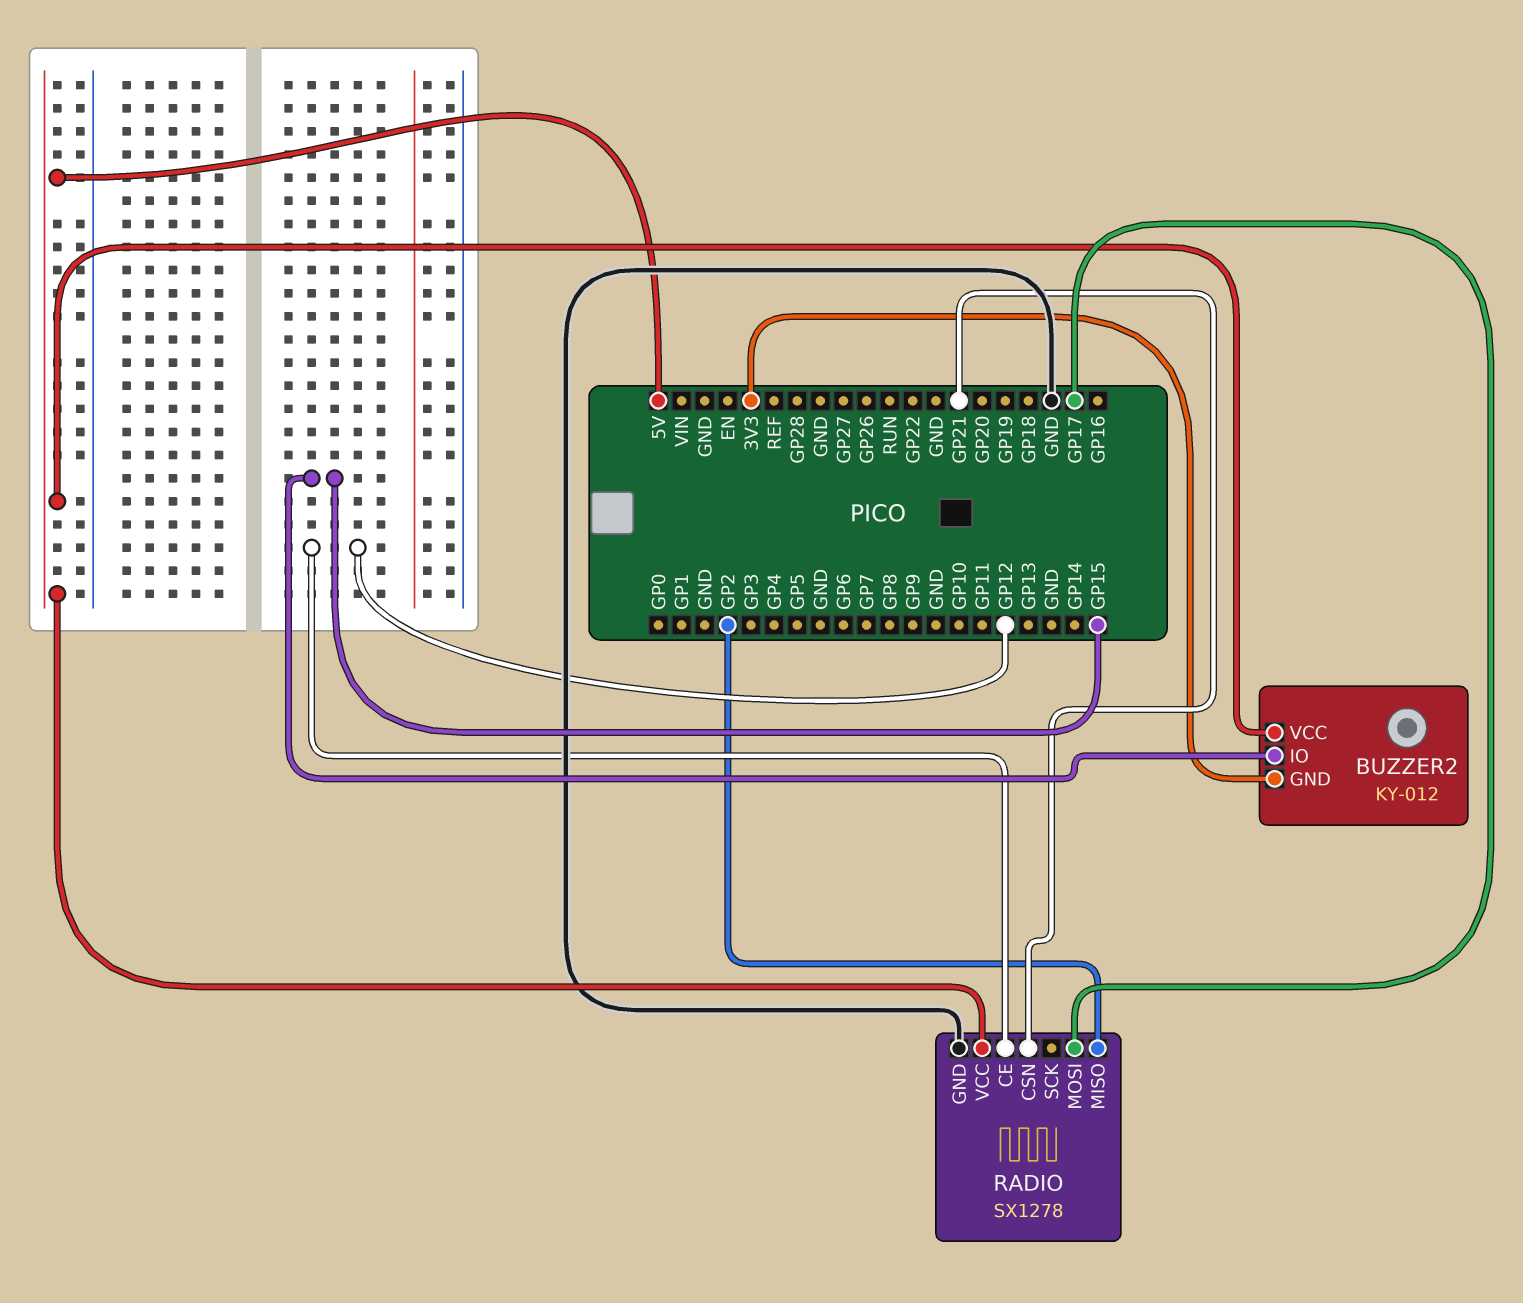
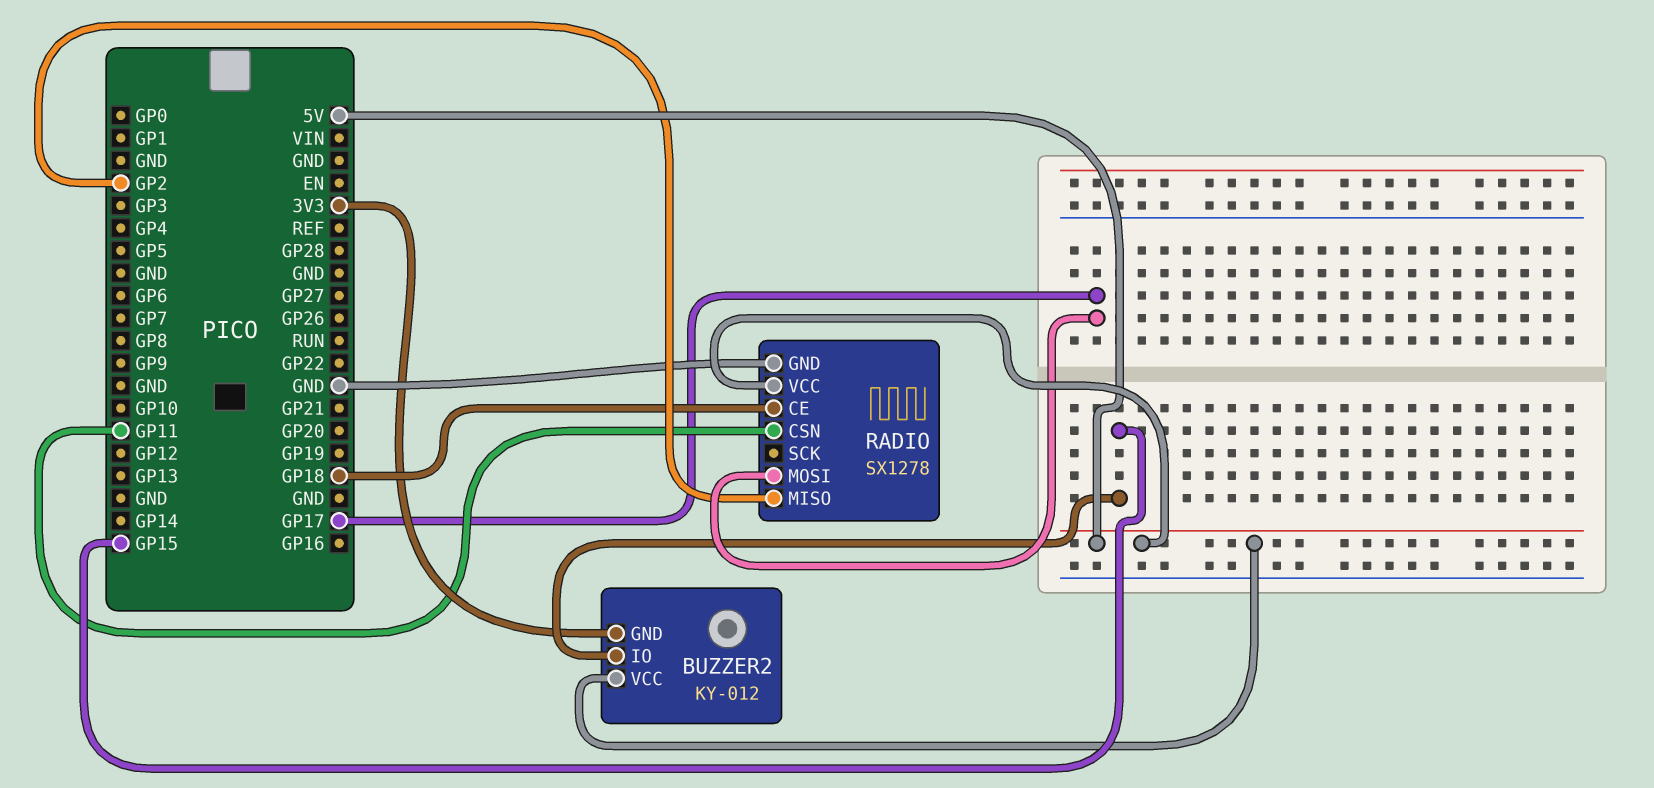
RADIO pin CE: GP12 -> GP18
RADIO pin CSN: GP21 -> GP11

